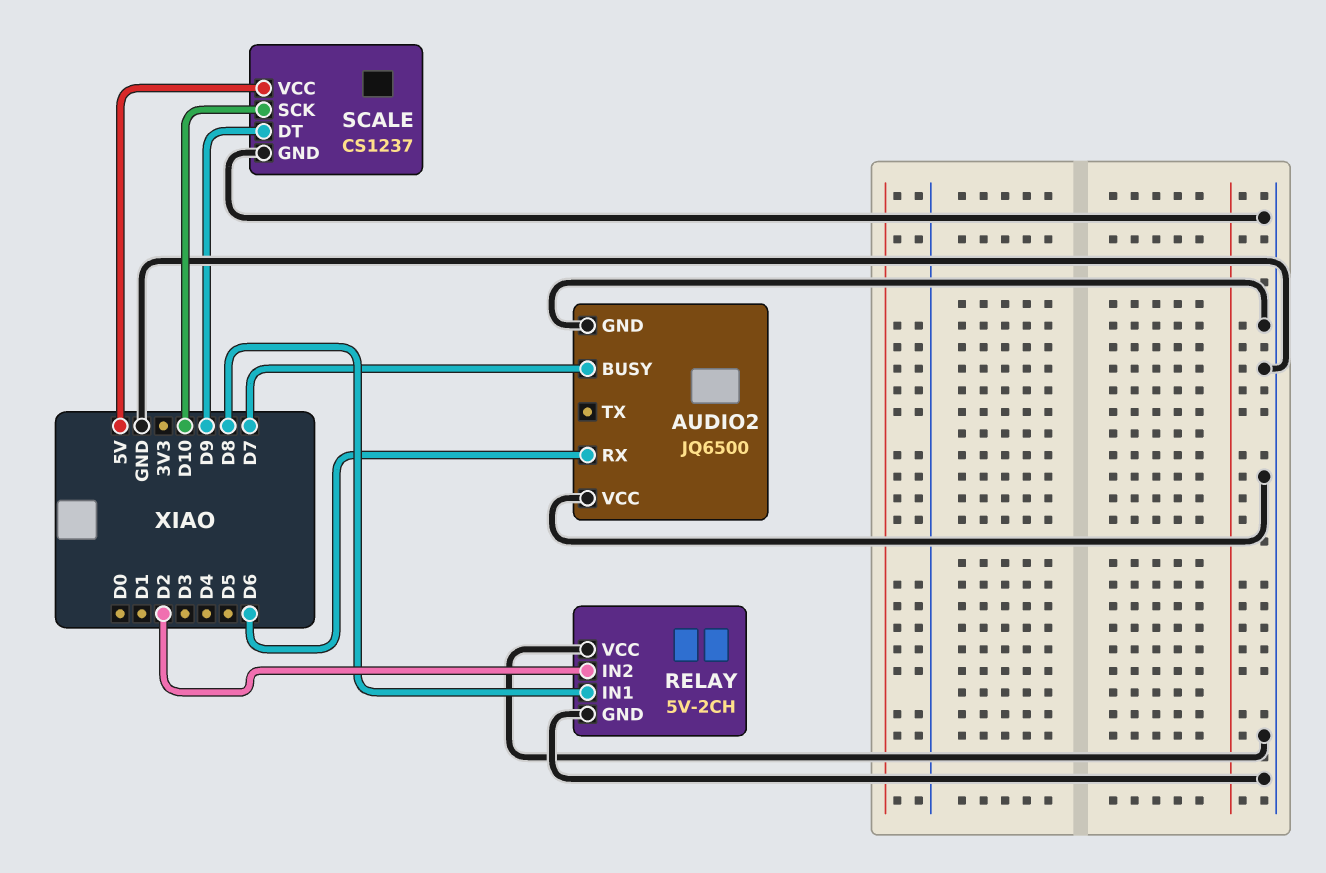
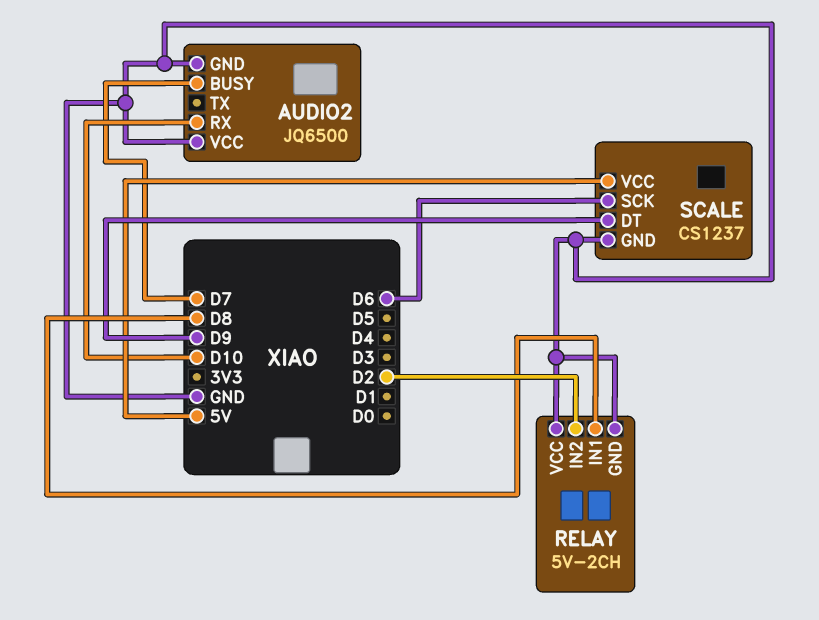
AUDIO2 pin RX: D6 -> D10
SCALE pin SCK: D10 -> D6

